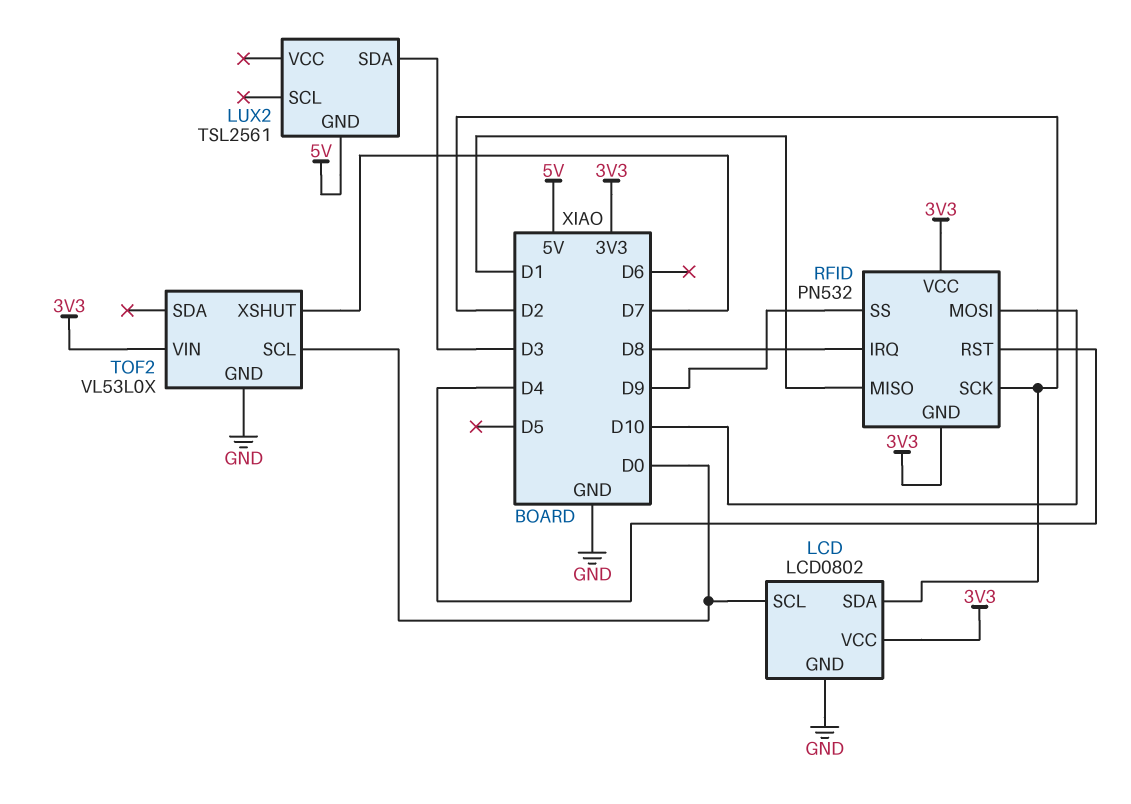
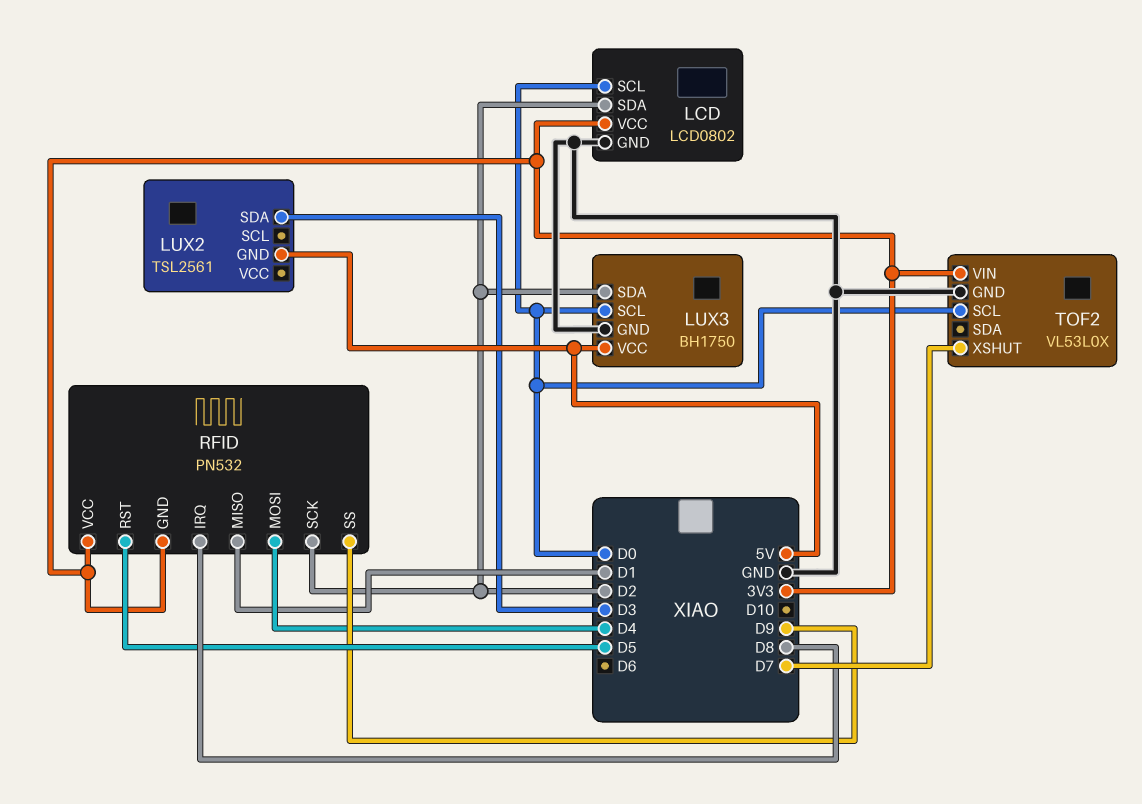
LUX3: none -> BH1750
LUX3 pin GND: none -> GND
LUX3 pin SCL: none -> D0
LUX3 pin SDA: none -> D2
LUX3 pin VCC: none -> 5V
RFID pin MOSI: D10 -> D4
RFID pin RST: D4 -> D5

